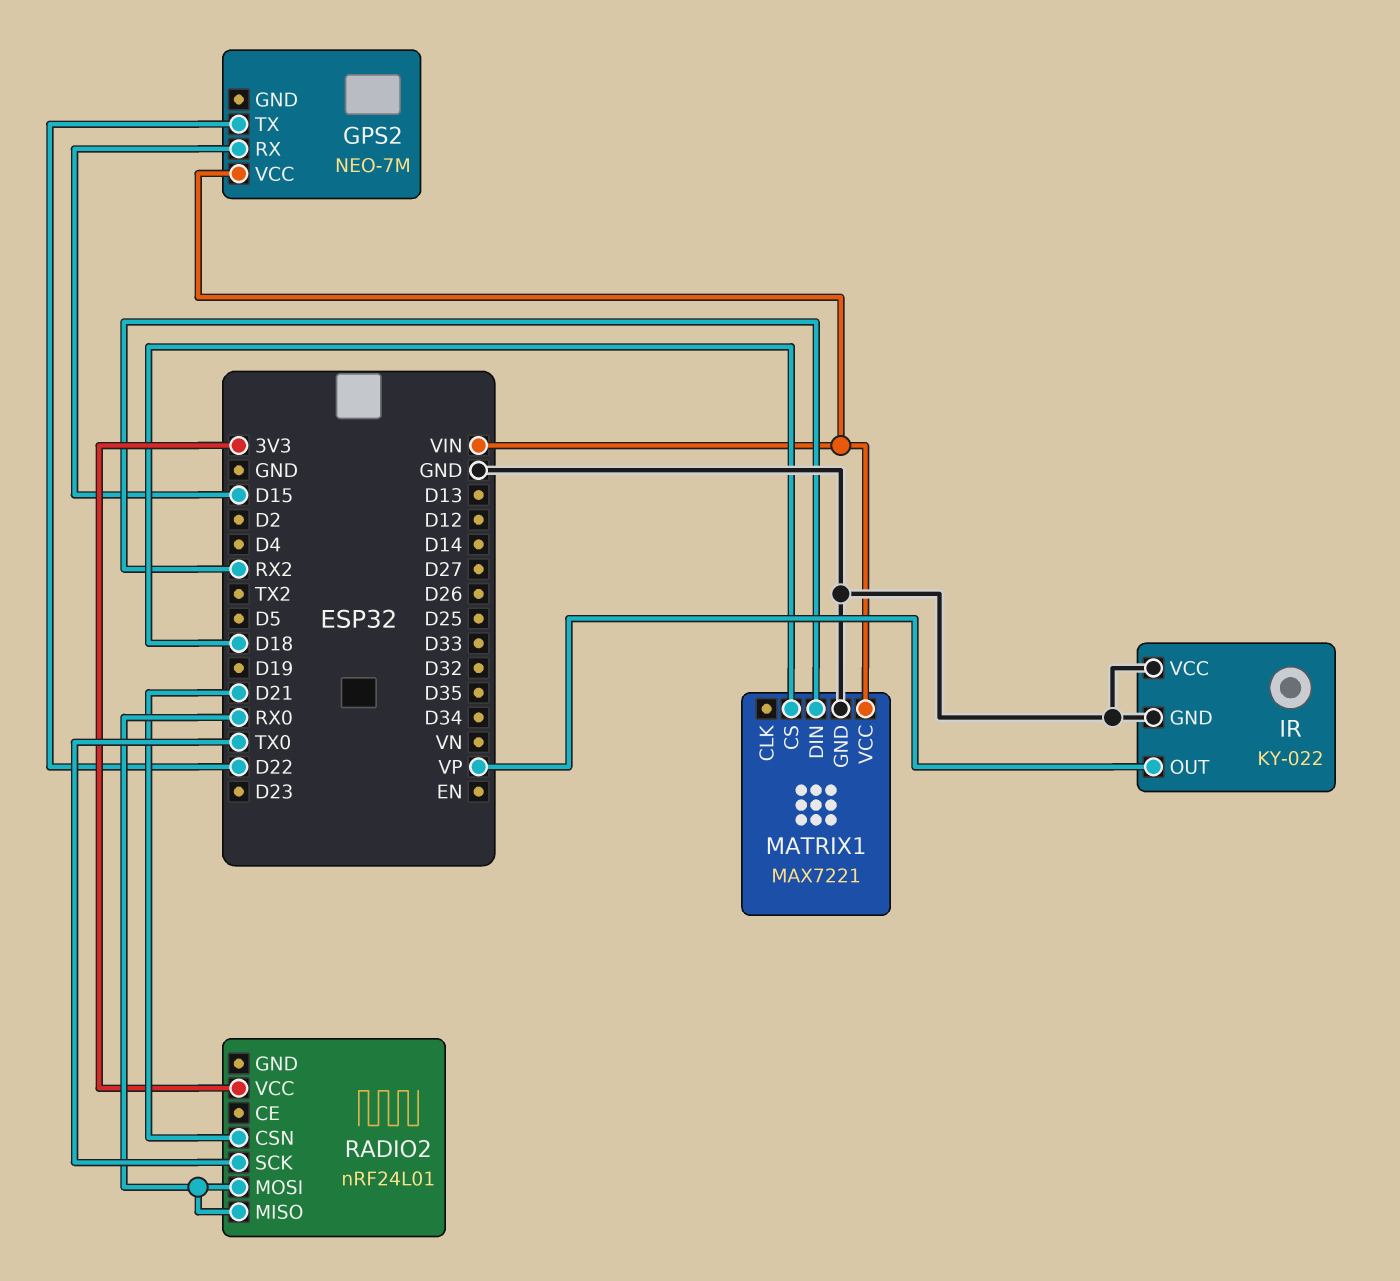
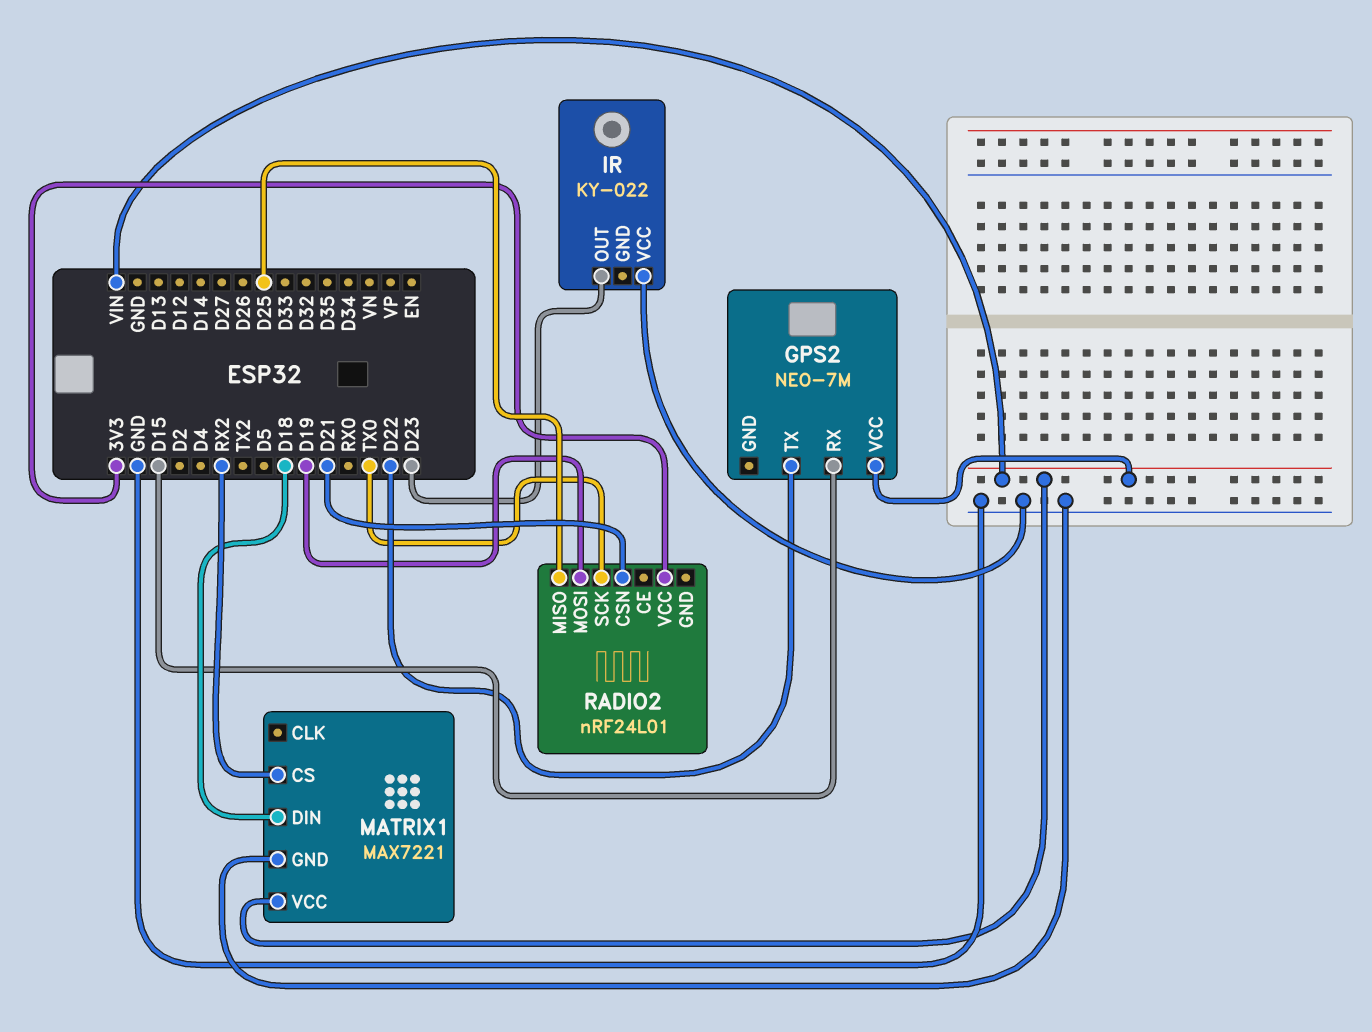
IR pin GND: GND -> none
IR pin OUT: VP -> D23
MATRIX1 pin CS: D18 -> RX2
MATRIX1 pin DIN: RX2 -> D18
RADIO2 pin MISO: RX0 -> D25
RADIO2 pin MOSI: RX0 -> D19

